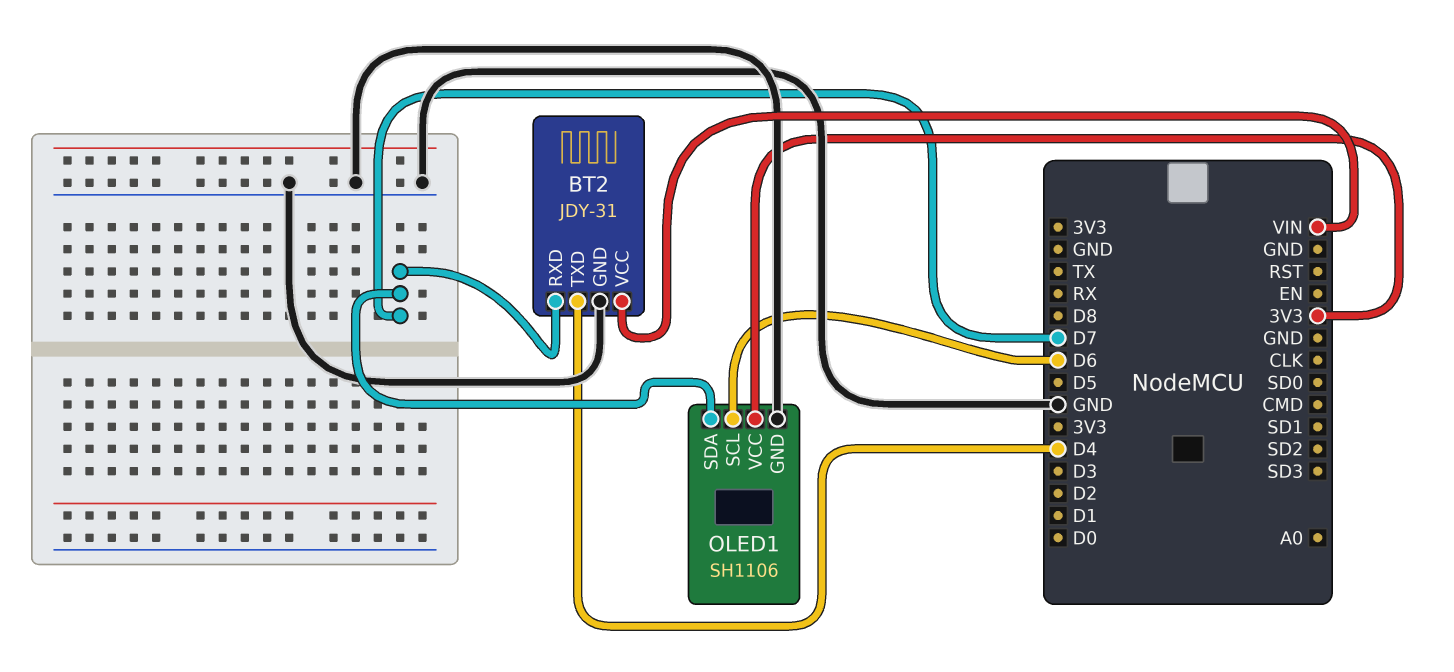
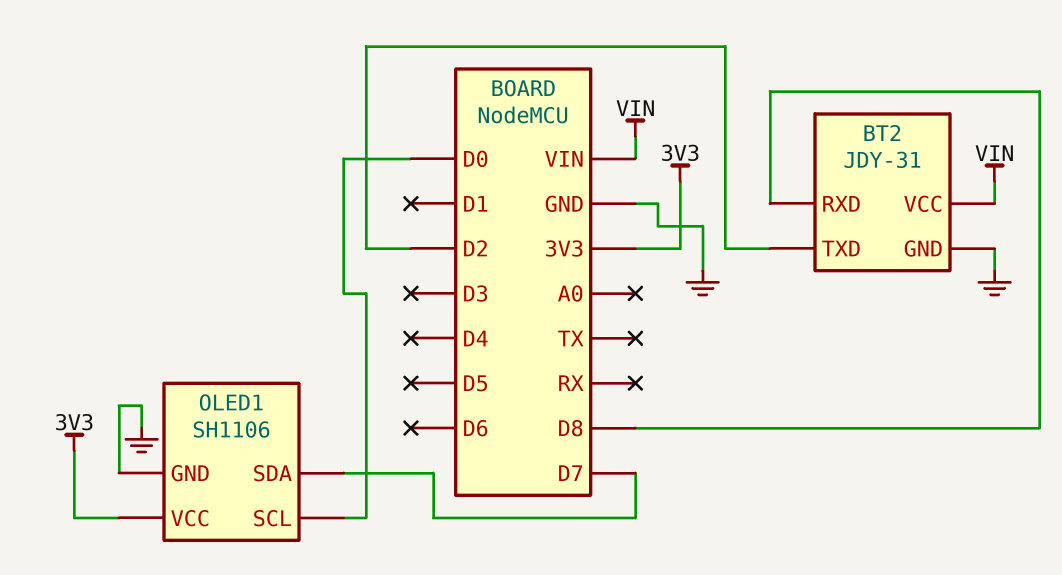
BT2 pin RXD: D7 -> D8
BT2 pin TXD: D4 -> D2
OLED1 pin SCL: D6 -> D0

